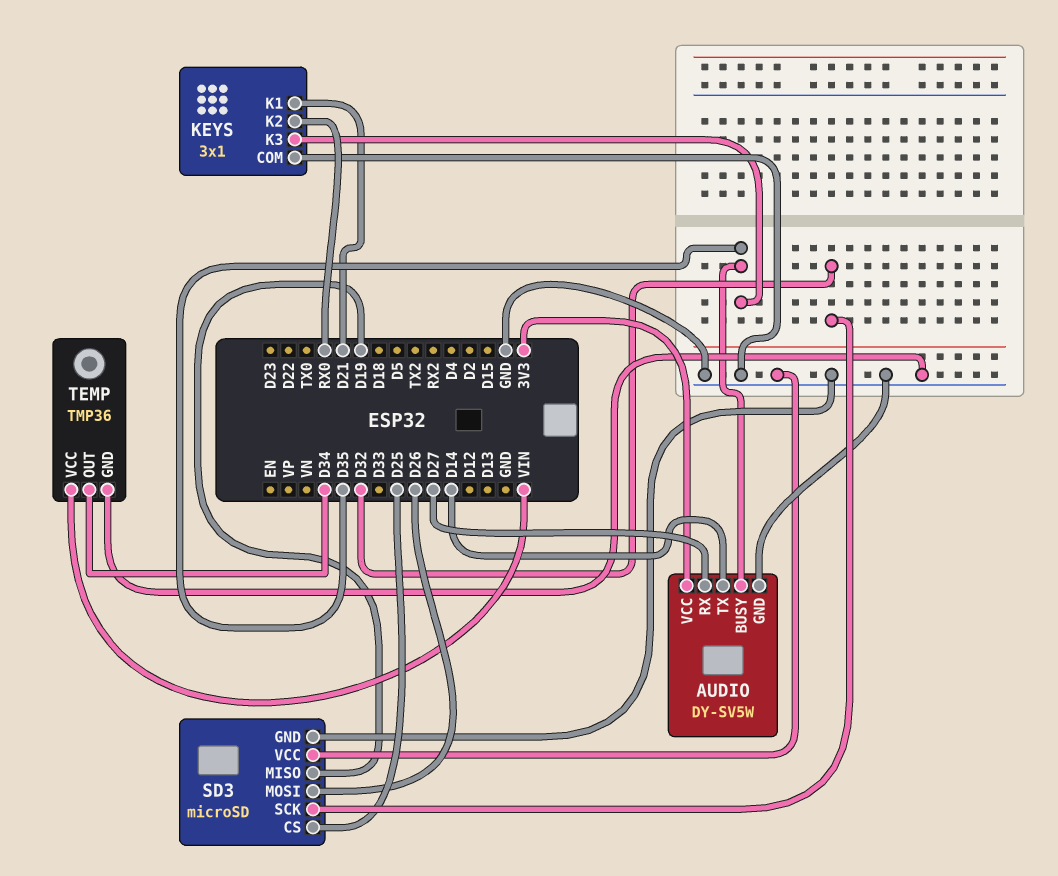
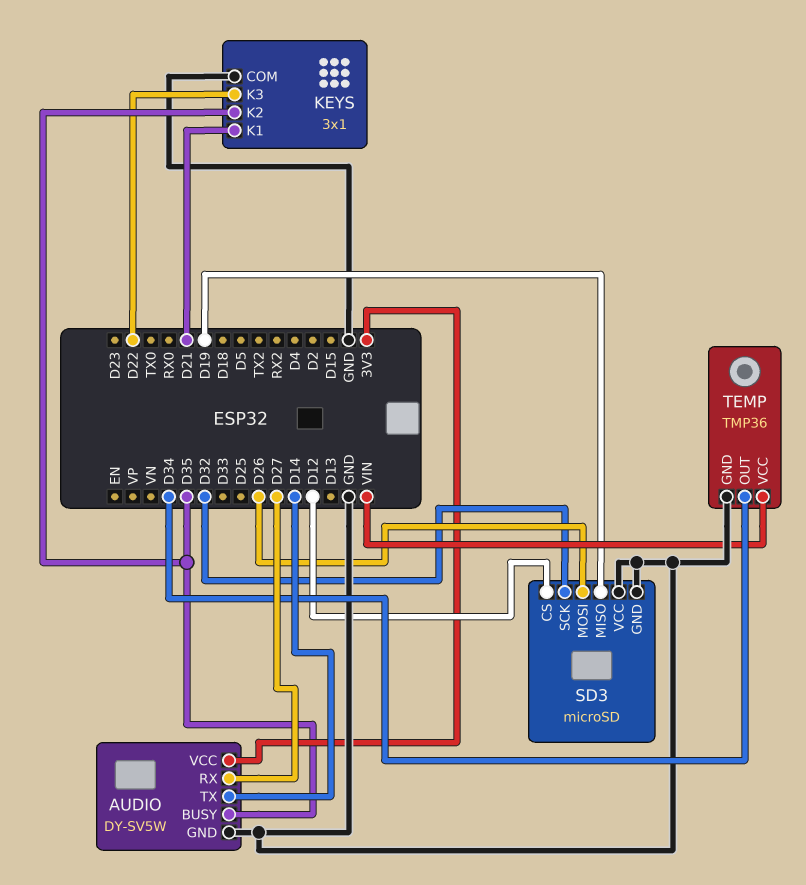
KEYS pin K2: RX0 -> D35
KEYS pin K3: D35 -> D22
SD3 pin CS: D25 -> D12

